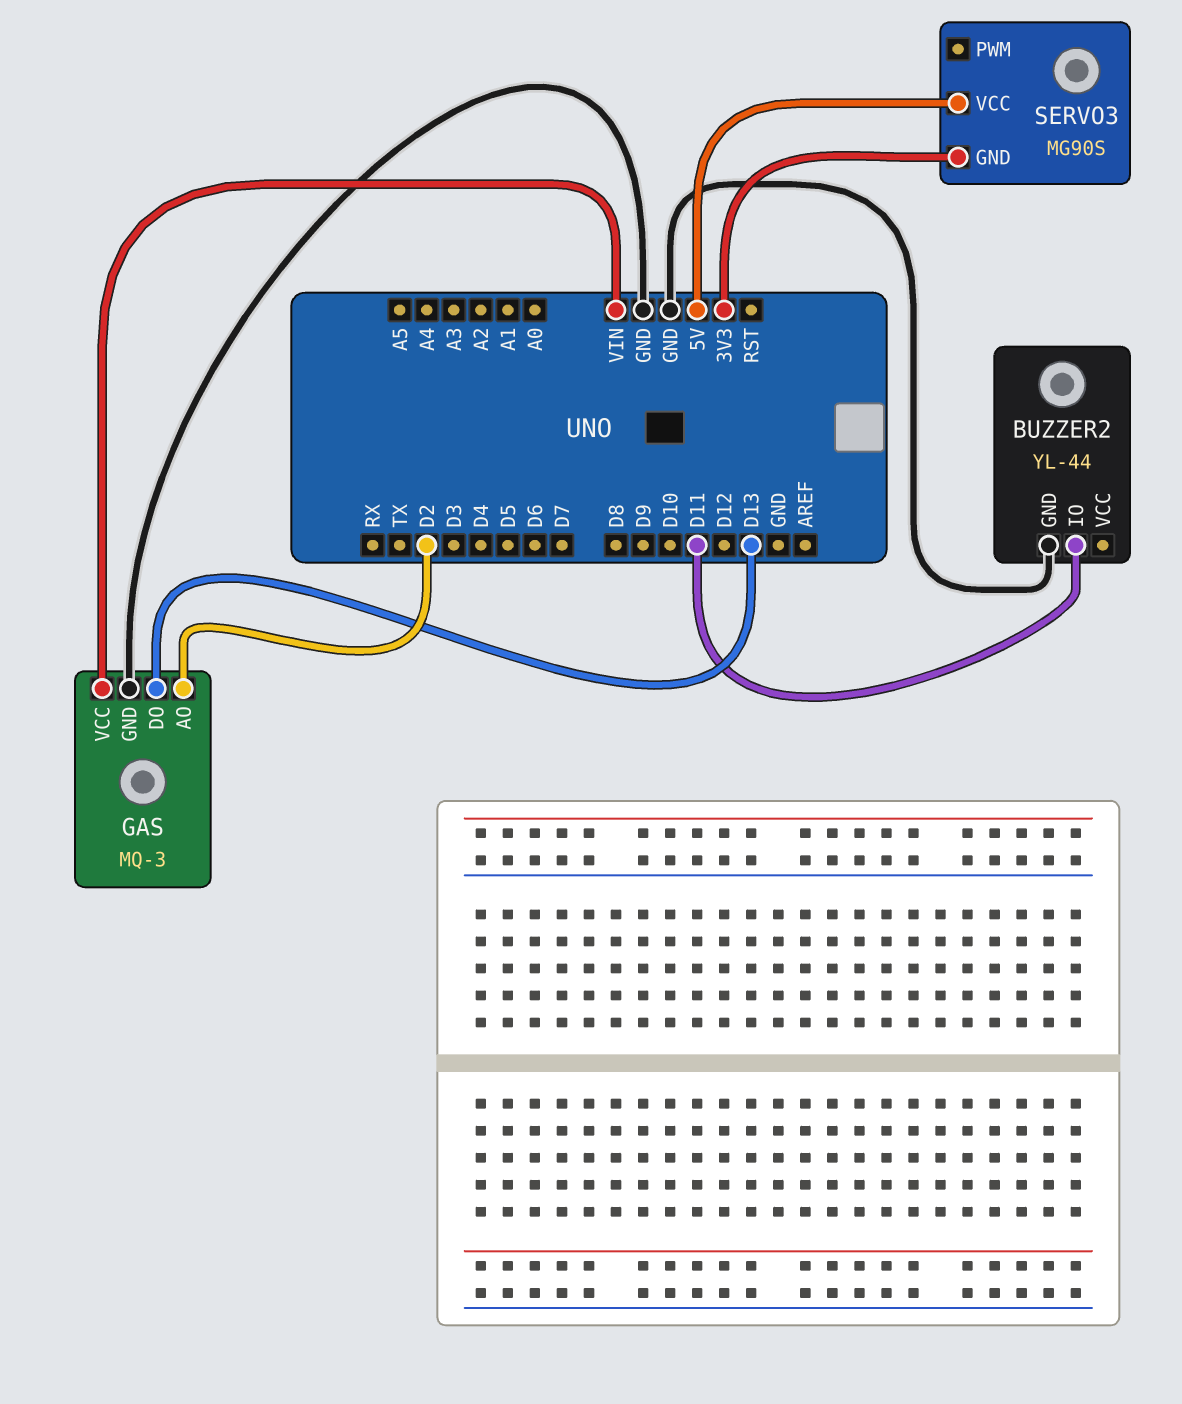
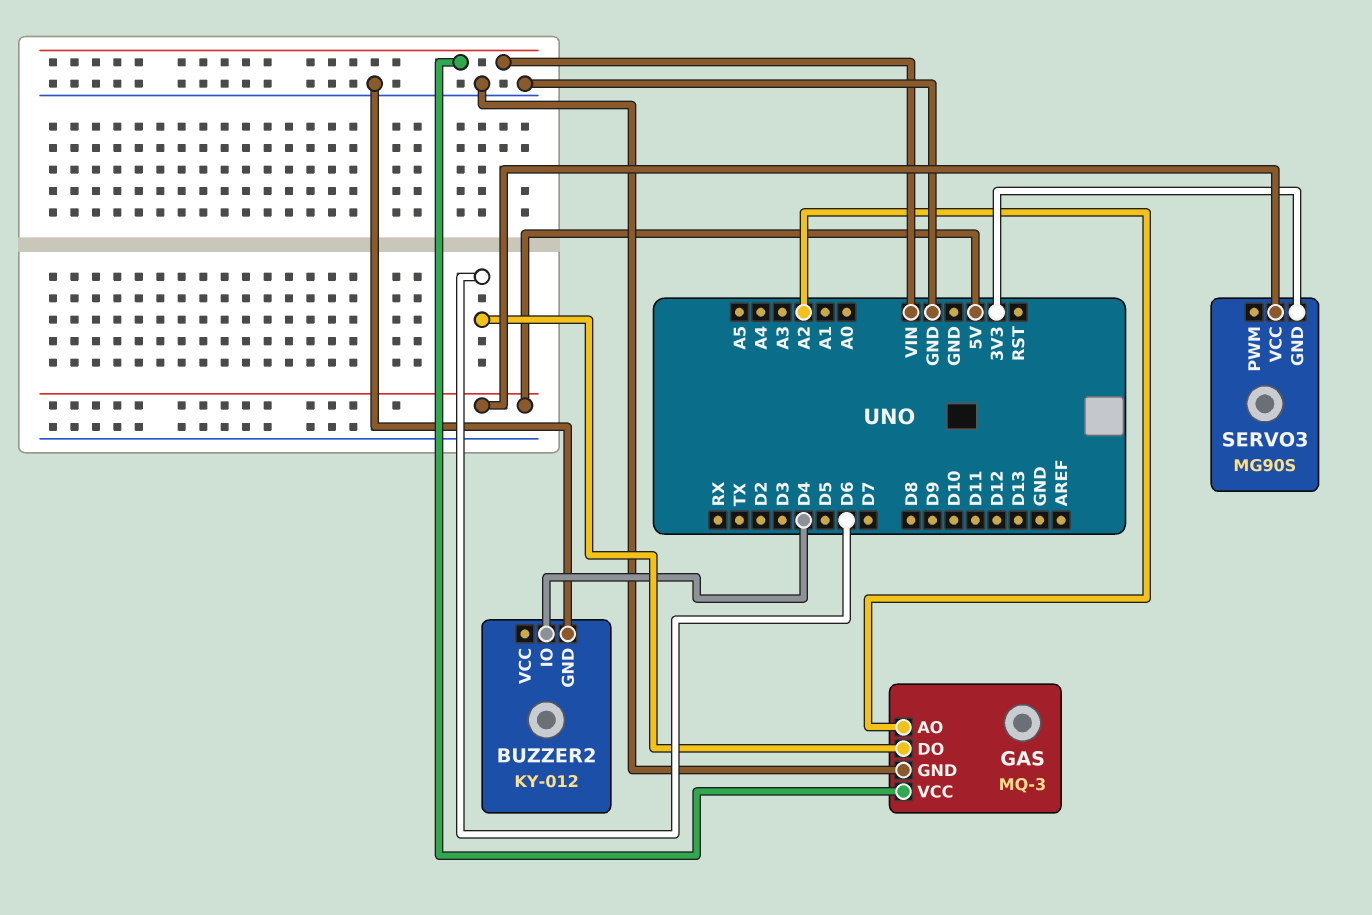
BUZZER2: YL-44 -> KY-012
BUZZER2 pin IO: D11 -> D4
GAS pin AO: D2 -> A2
GAS pin DO: D13 -> D6

